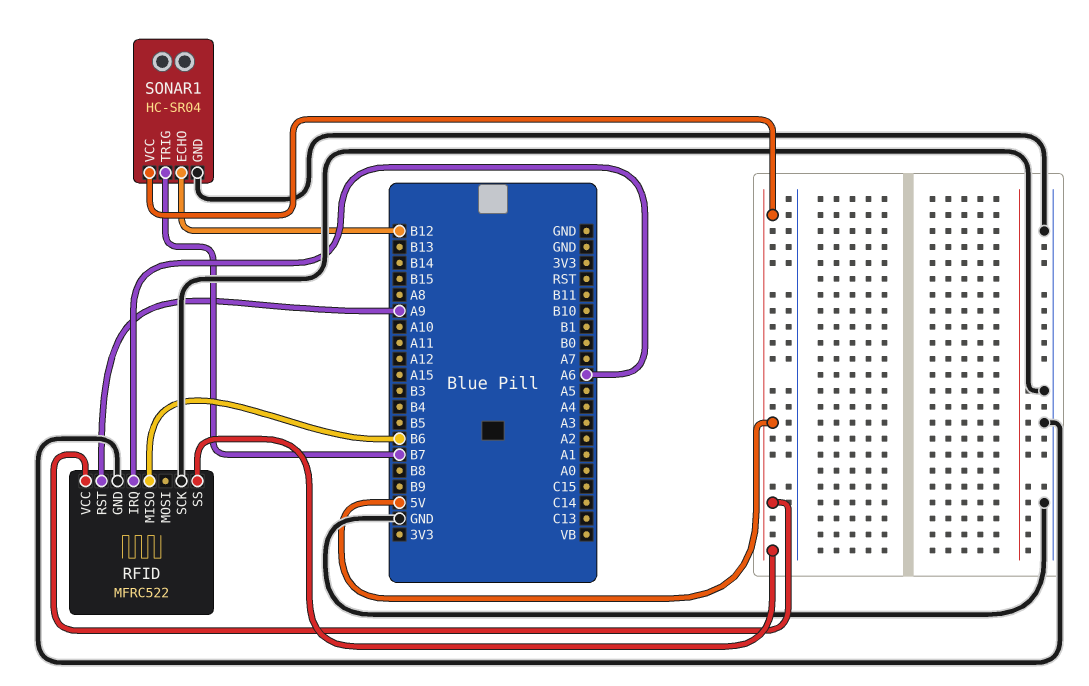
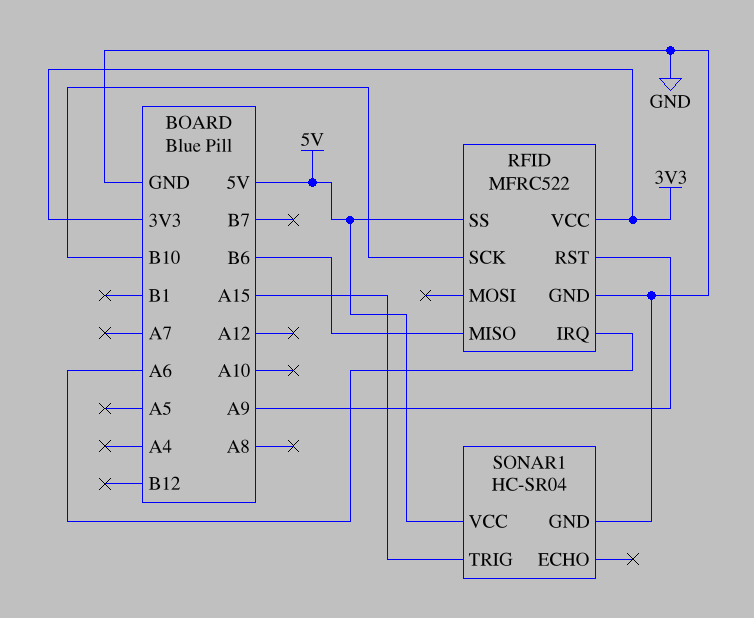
RFID pin SCK: GND -> B10
RFID pin VCC: 5V -> 3V3
SONAR1 pin ECHO: B12 -> none
SONAR1 pin TRIG: B7 -> A15

